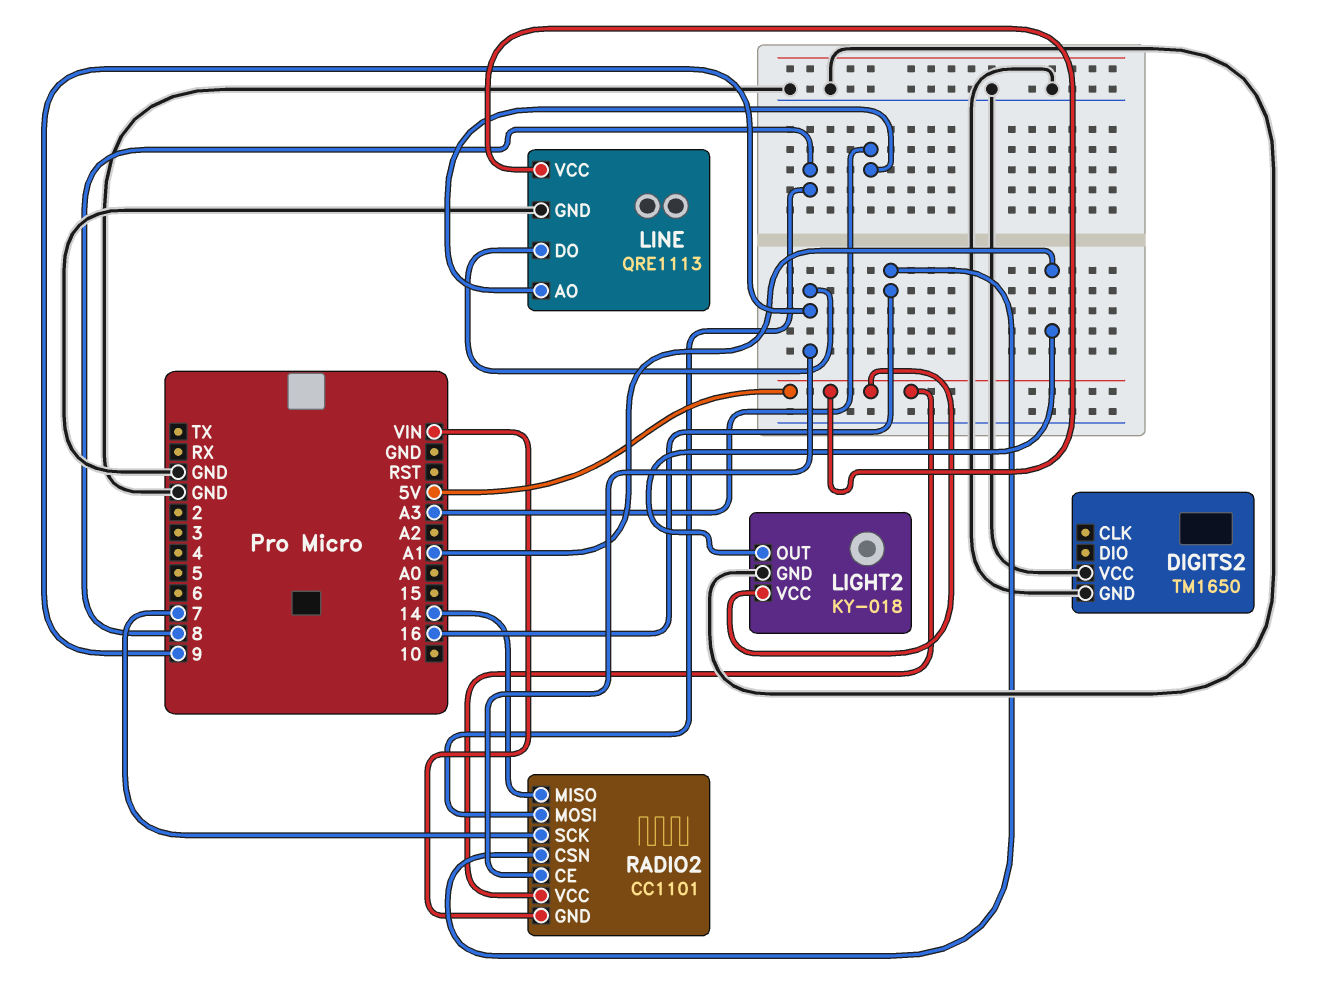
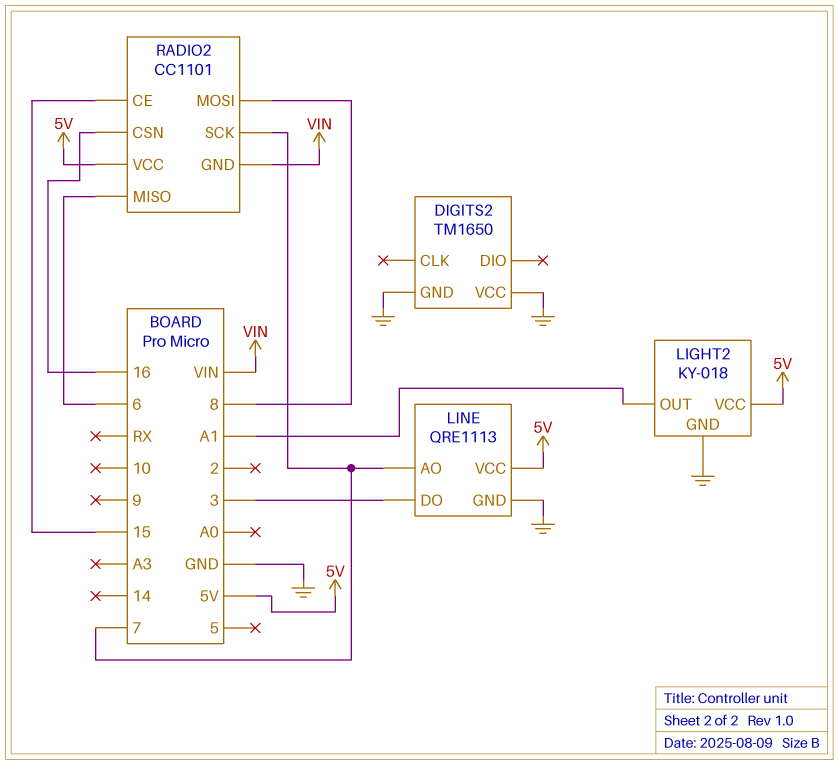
LINE pin AO: A3 -> 7
LINE pin DO: 9 -> 3
RADIO2 pin CE: 9 -> 15
RADIO2 pin MISO: 14 -> 6

